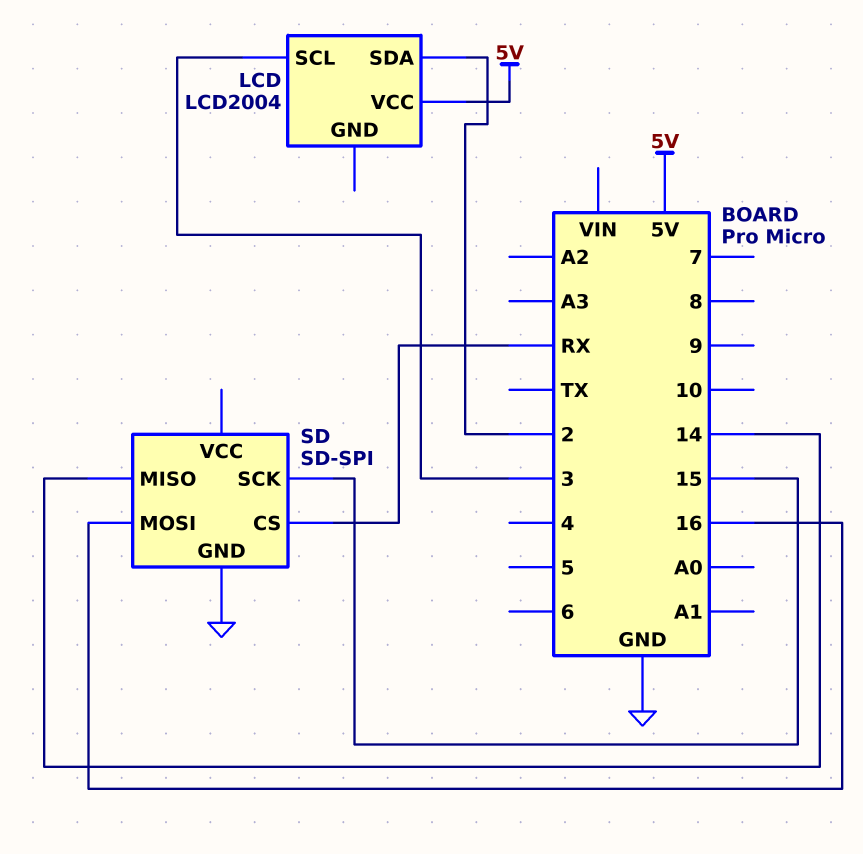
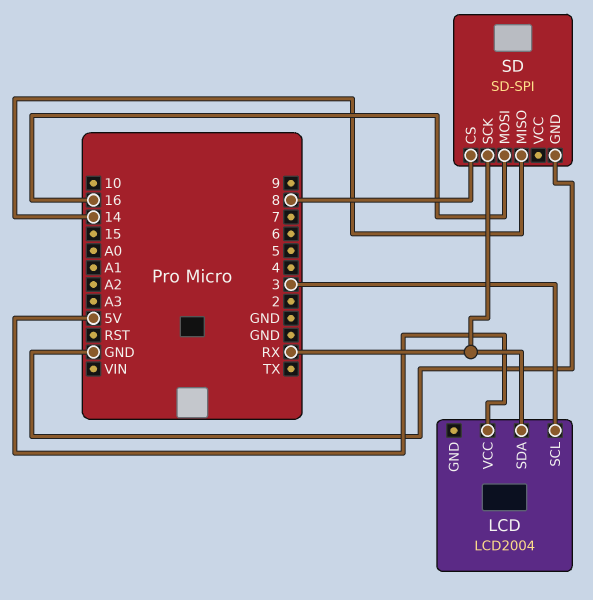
LCD pin SDA: 2 -> RX
SD pin CS: RX -> 8
SD pin SCK: 15 -> RX

